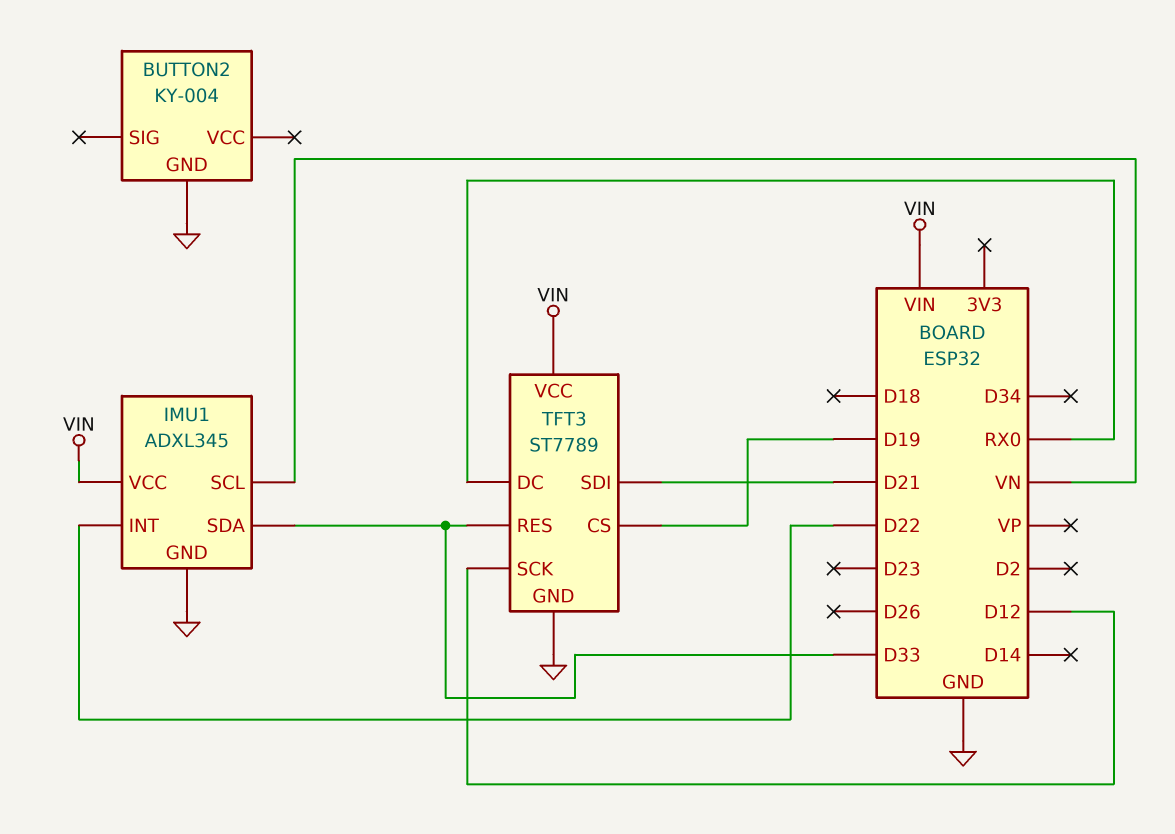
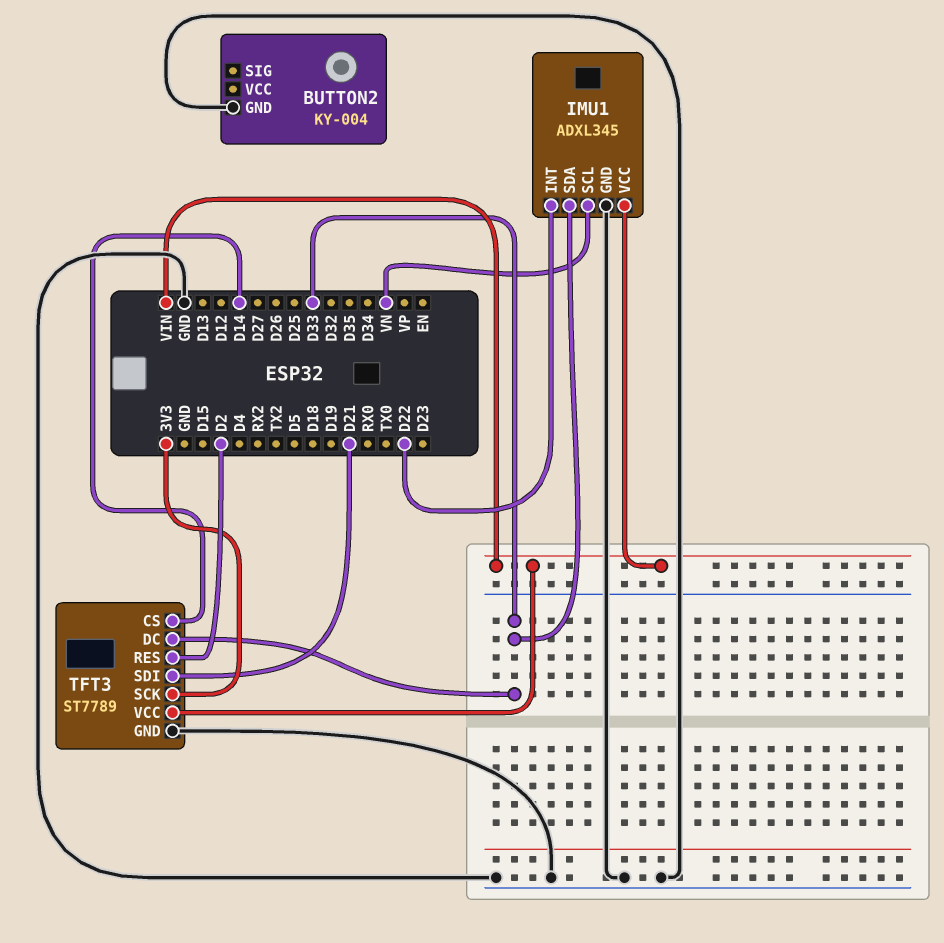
TFT3 pin CS: D19 -> D14
TFT3 pin DC: RX0 -> D33
TFT3 pin RES: D33 -> D2
TFT3 pin SCK: D12 -> 3V3

